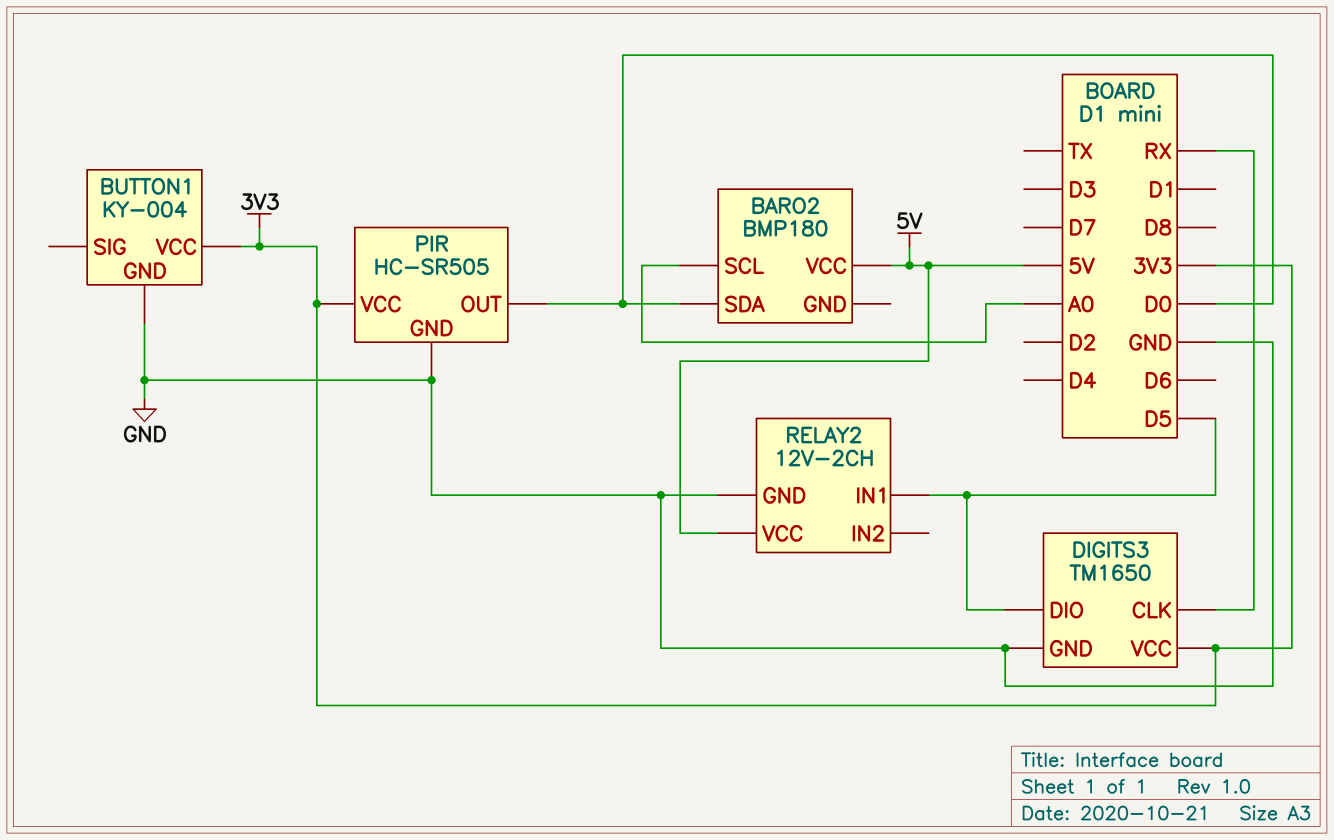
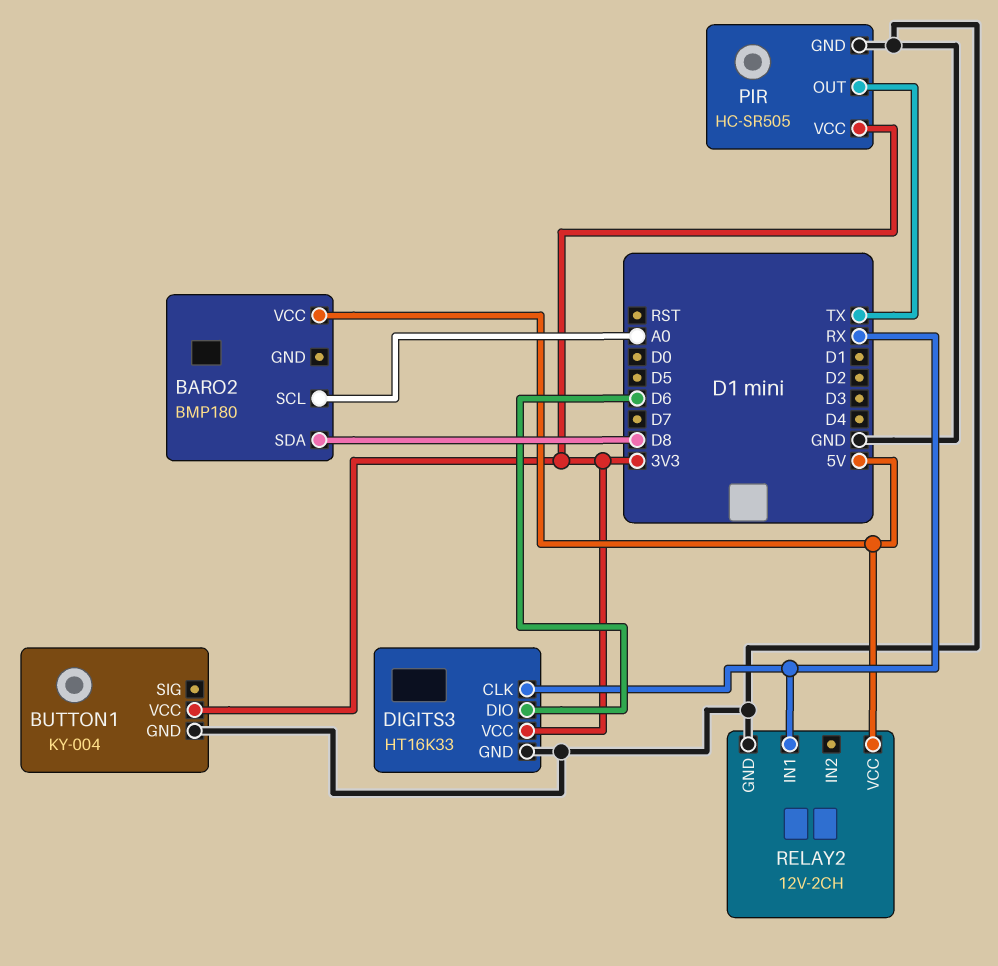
BARO2 pin SDA: D0 -> D8
DIGITS3: TM1650 -> HT16K33
DIGITS3 pin DIO: D5 -> D6
PIR pin OUT: D0 -> TX
RELAY2 pin IN1: D5 -> RX

